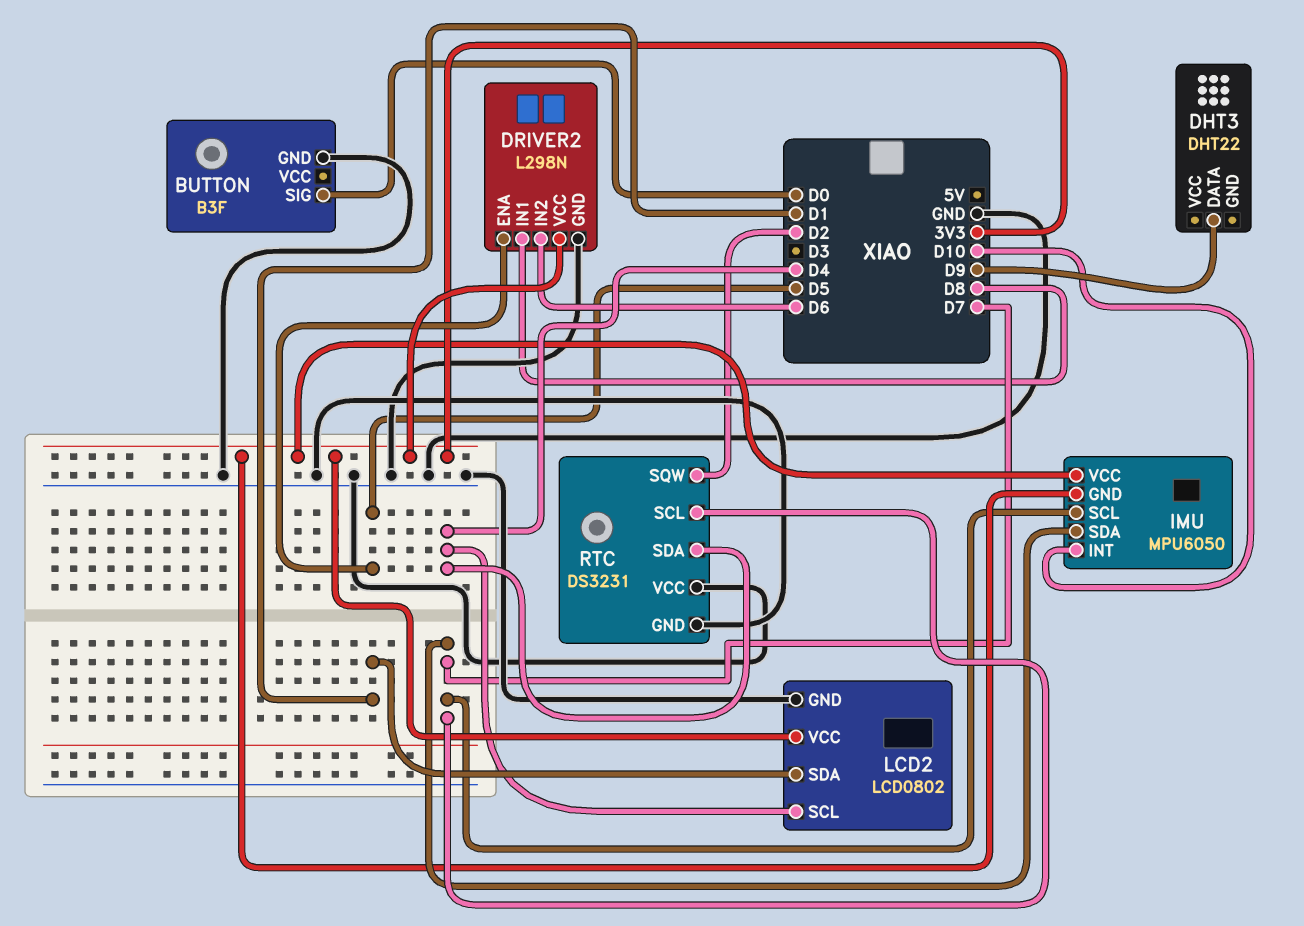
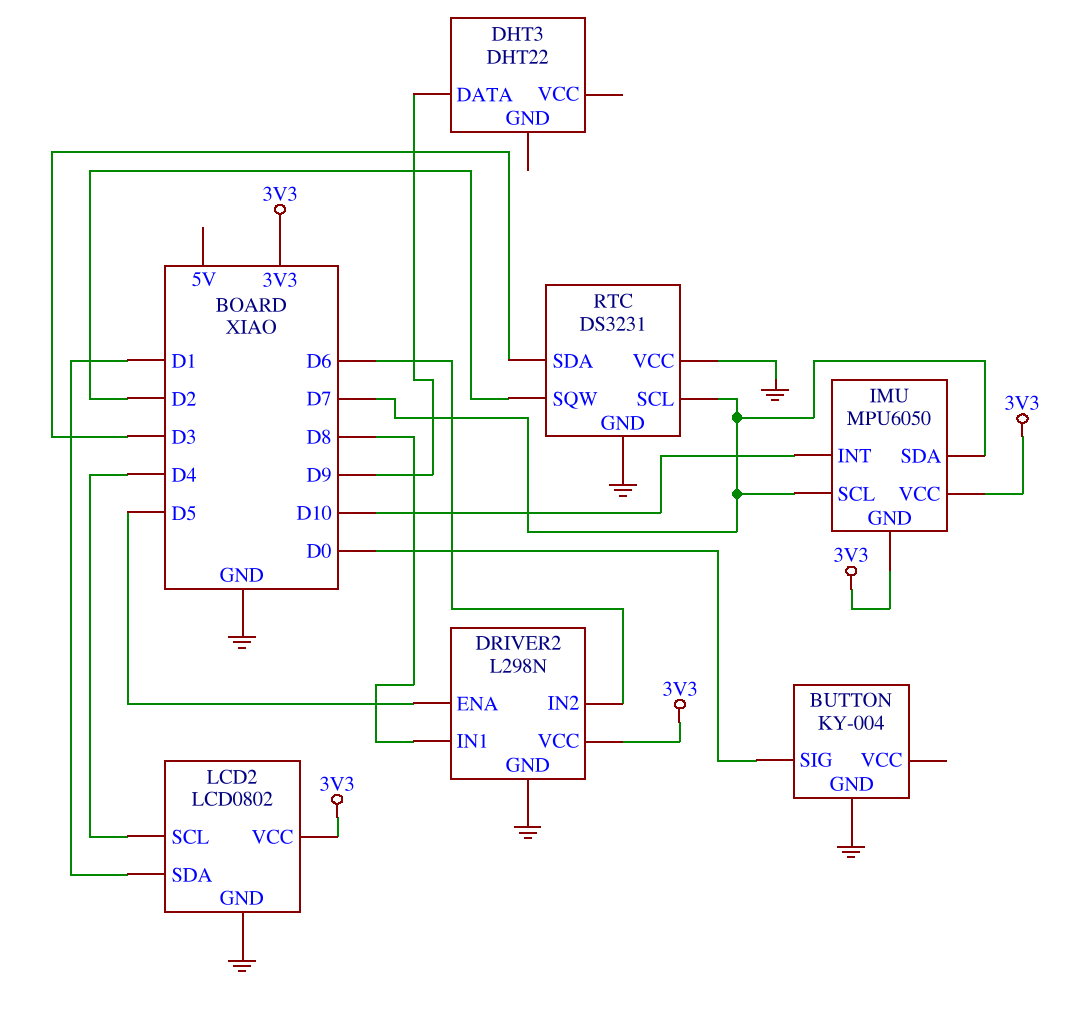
BUTTON: B3F -> KY-004
RTC pin SDA: D4 -> D3

